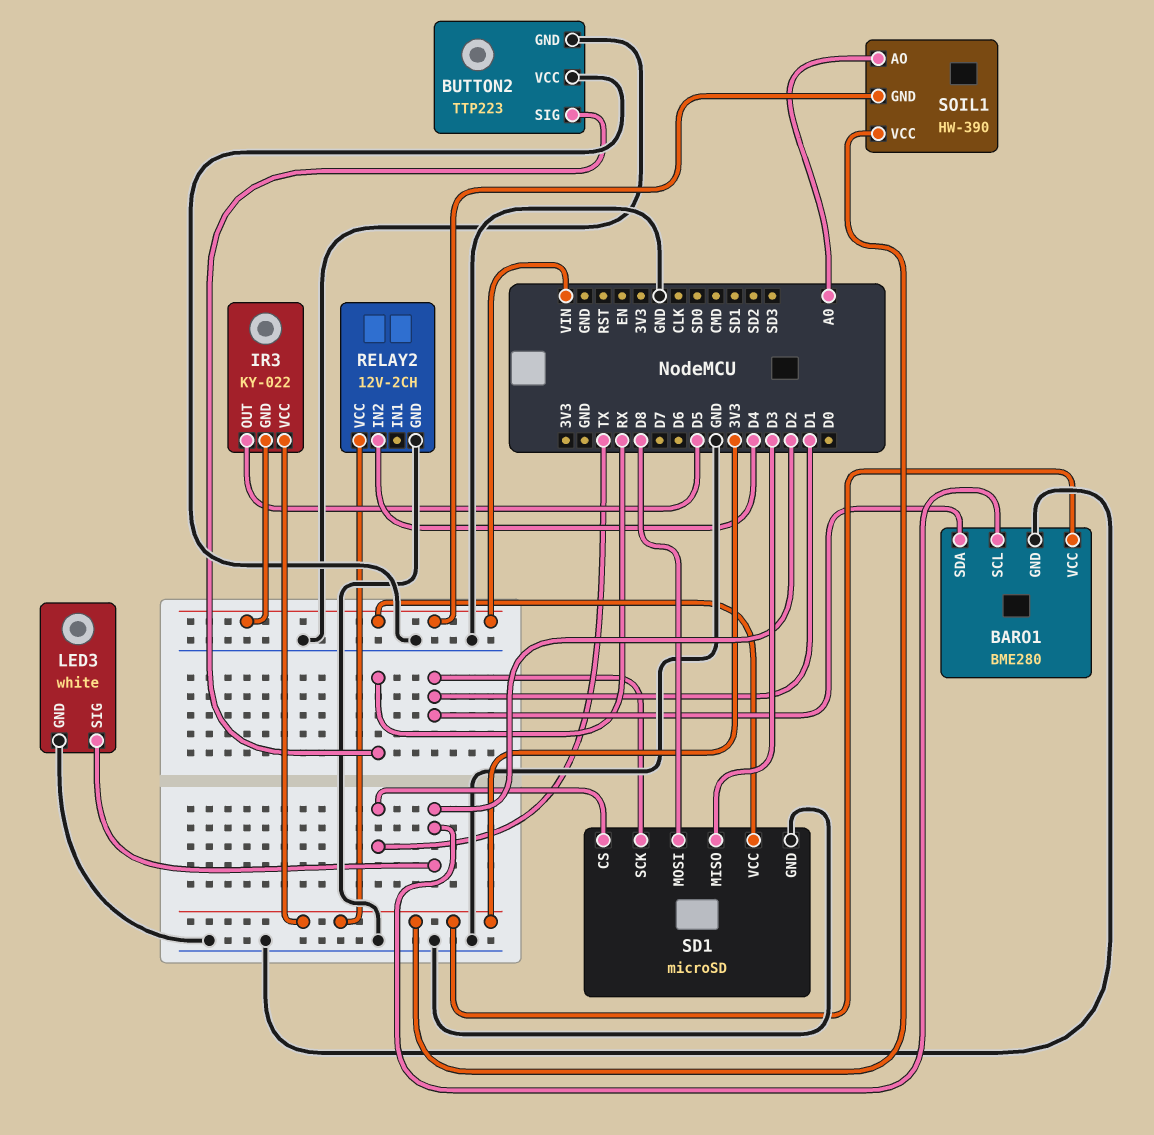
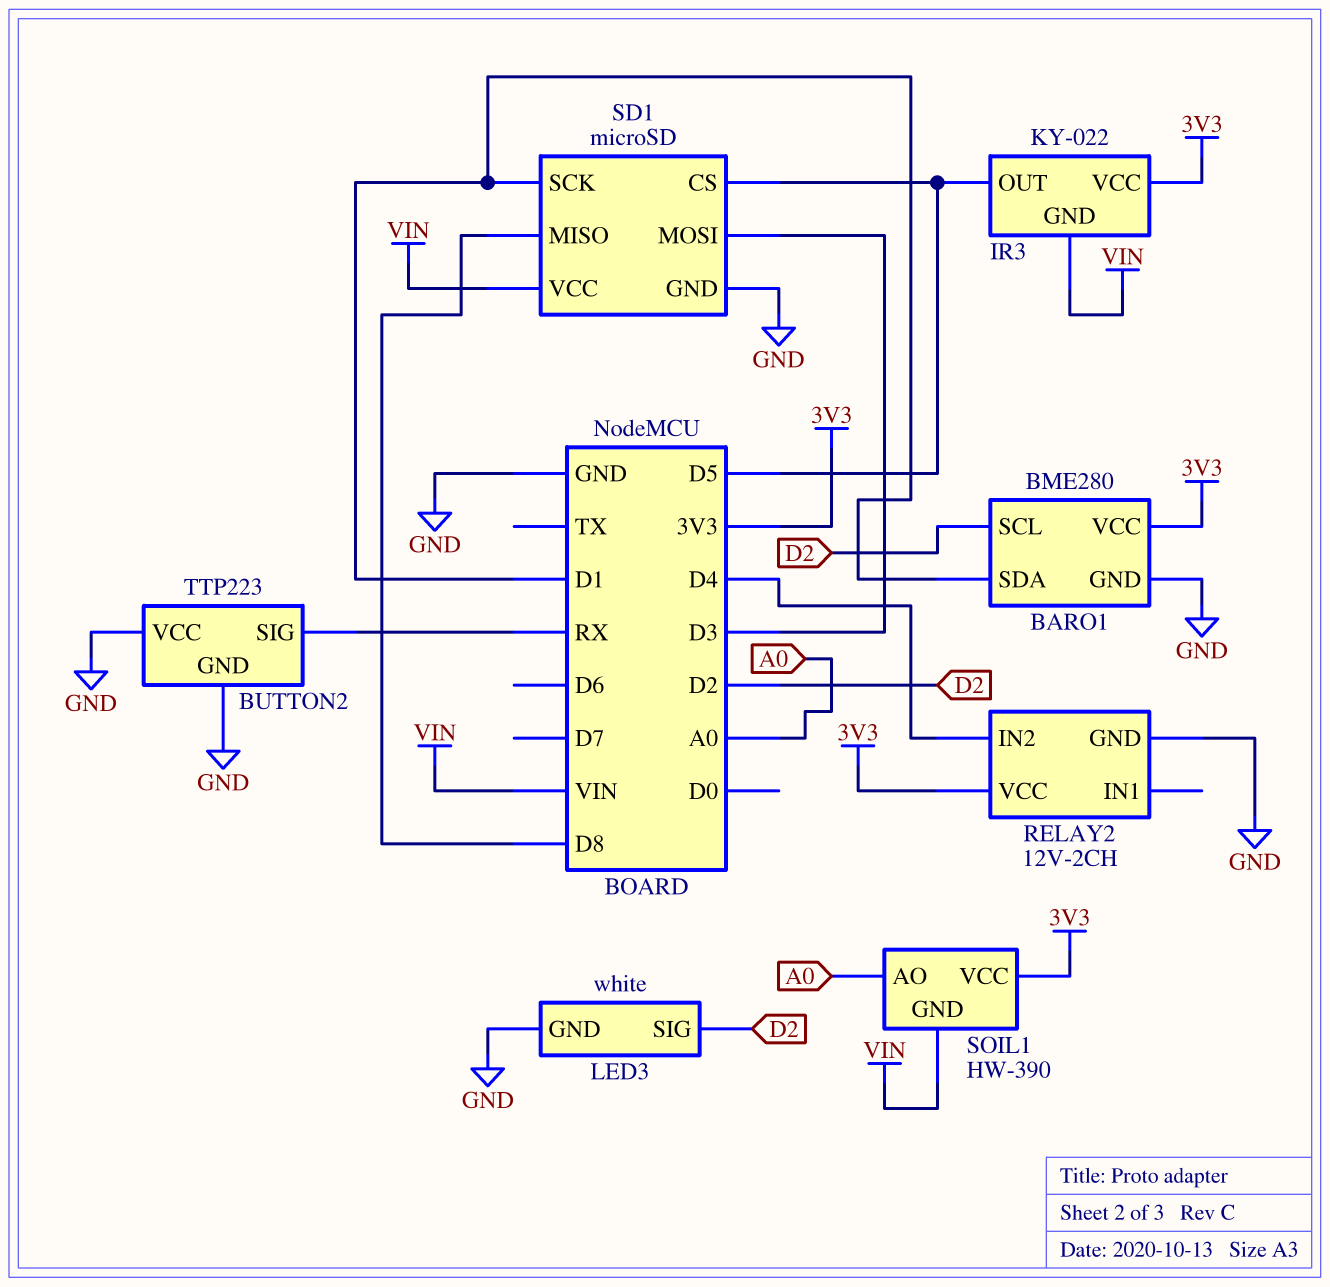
SD1 pin CS: TX -> D5
SD1 pin MISO: D3 -> D8
SD1 pin MOSI: D8 -> D3

